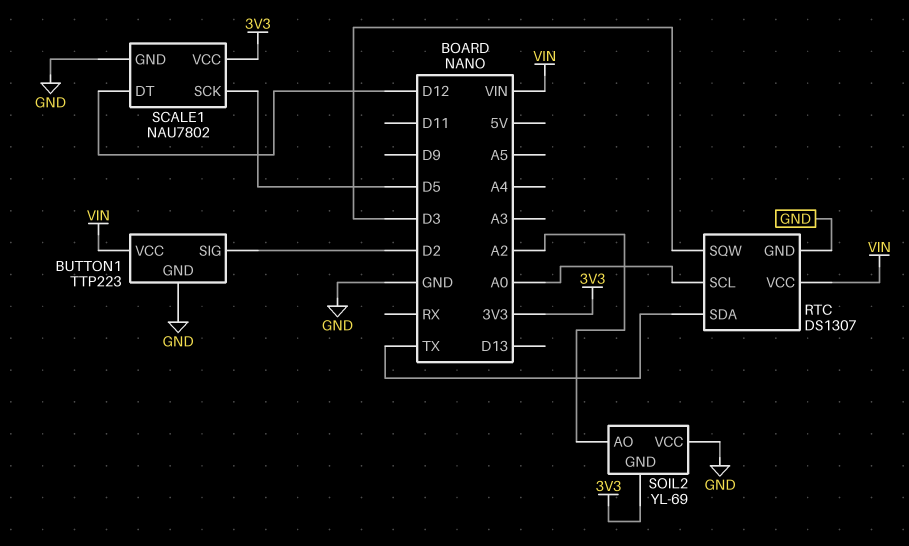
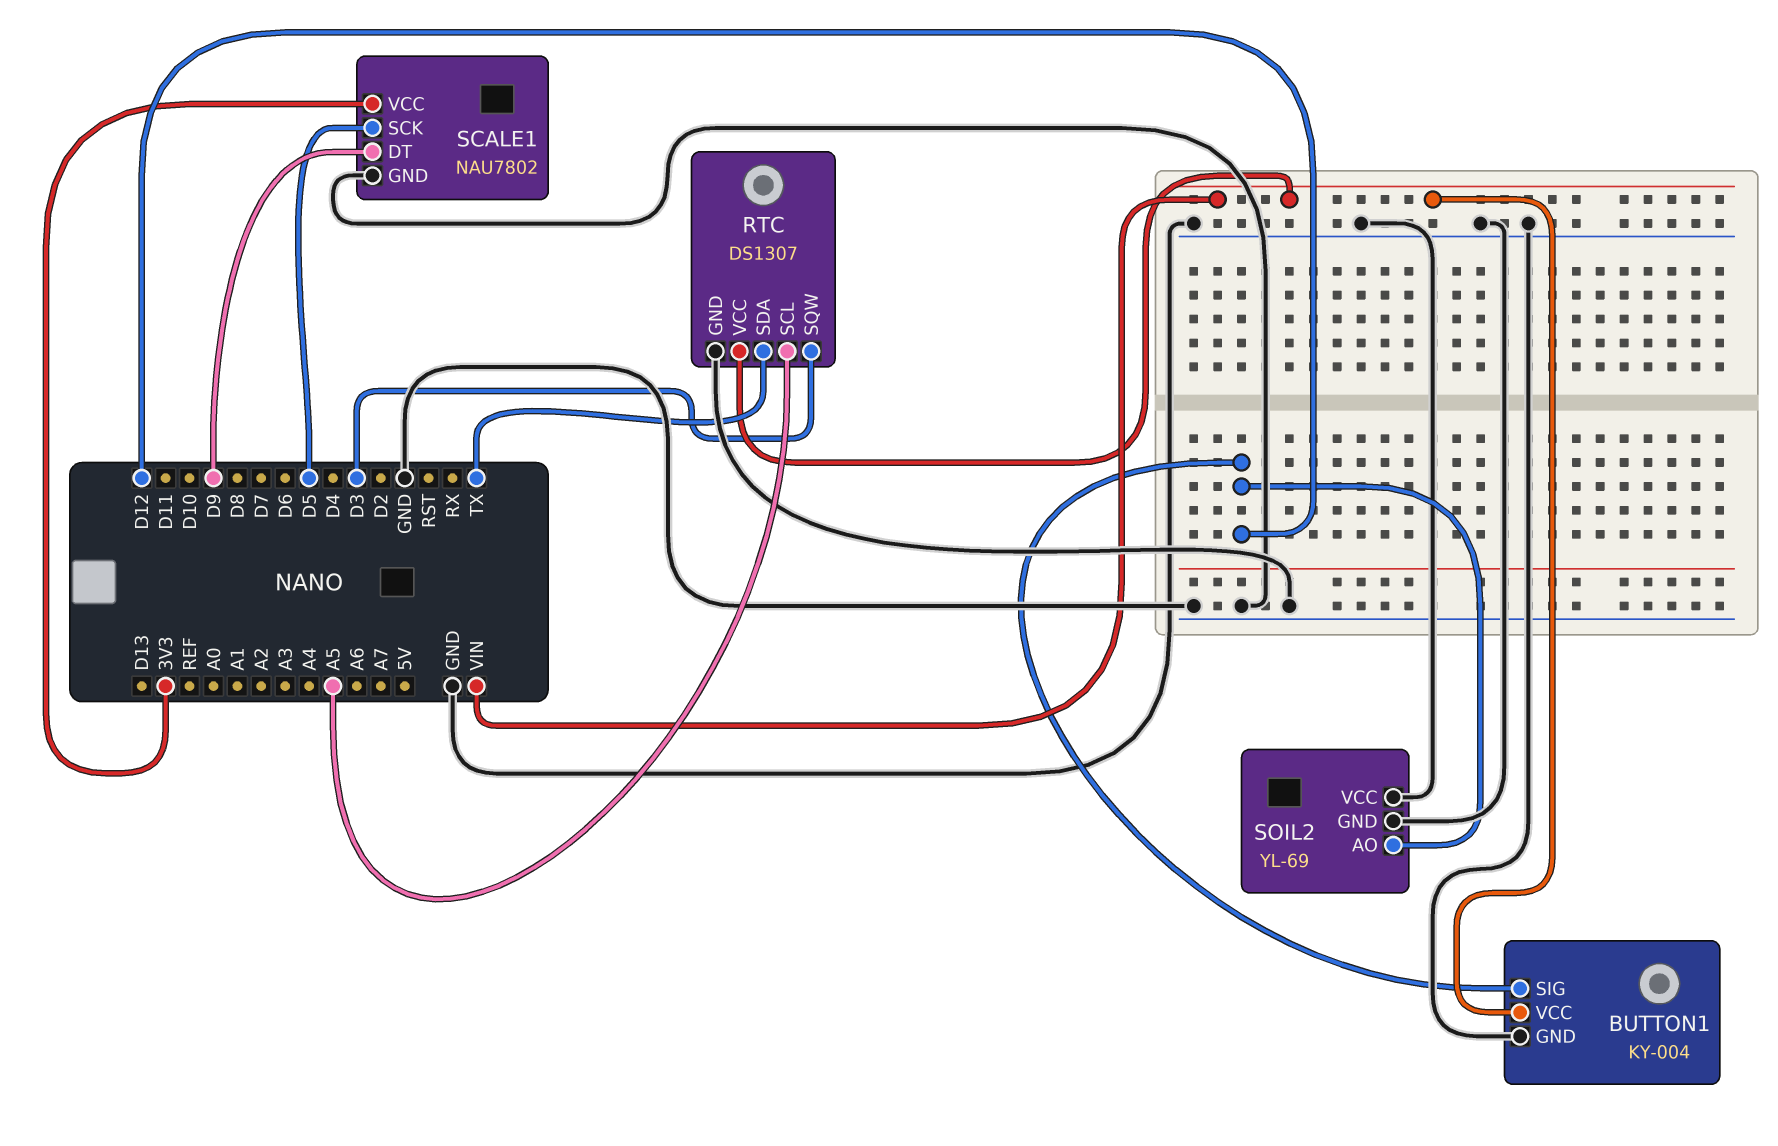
BUTTON1: TTP223 -> KY-004
BUTTON1 pin SIG: D2 -> D12
RTC pin SCL: A0 -> A5
SCALE1 pin DT: D12 -> D9
SOIL2 pin AO: A2 -> D12
SOIL2 pin GND: 3V3 -> GND

